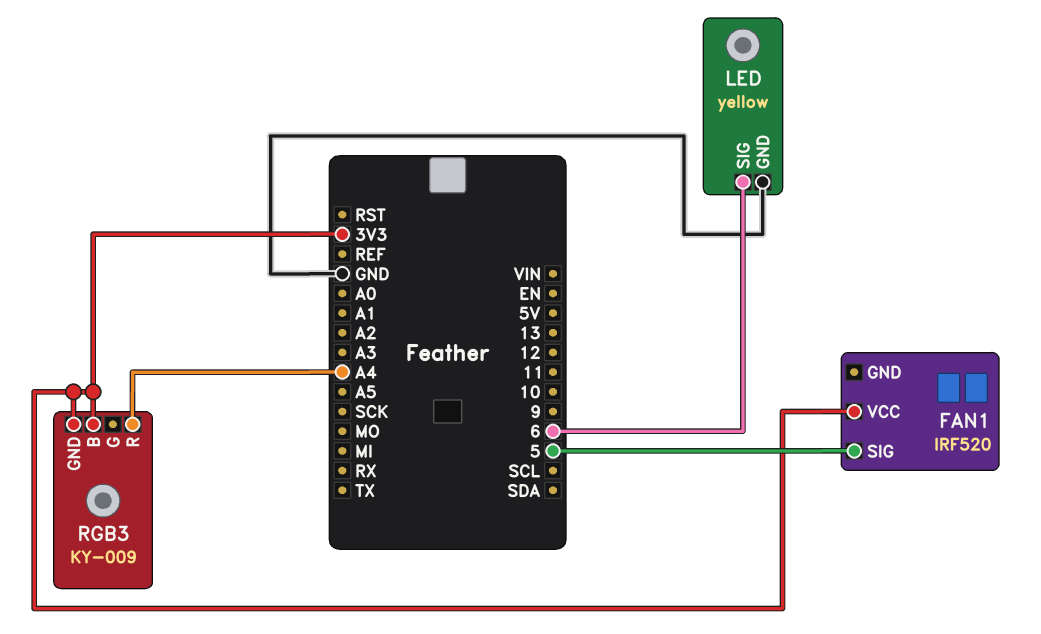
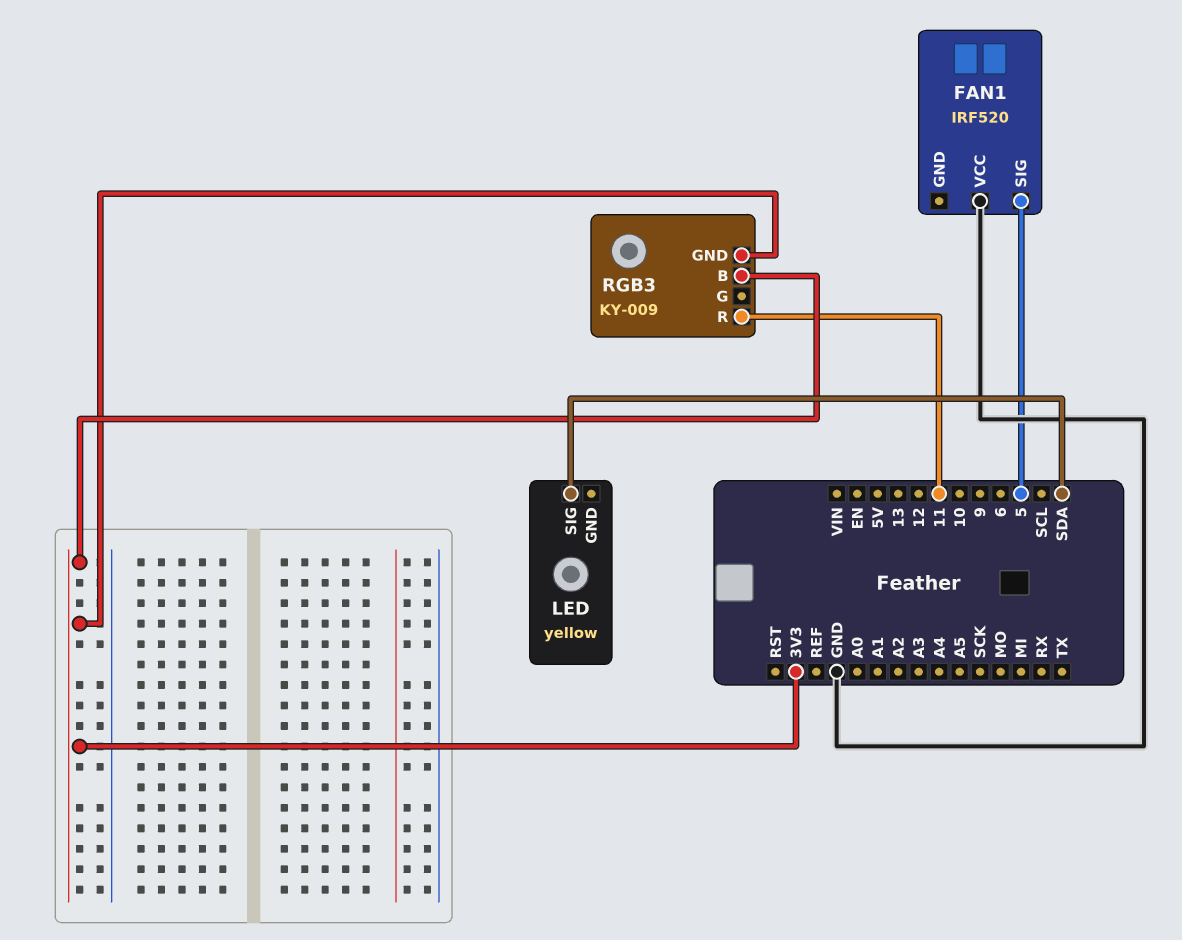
FAN1 pin VCC: 3V3 -> GND
LED pin GND: GND -> none
LED pin SIG: 6 -> SDA
RGB3 pin R: A4 -> 11

